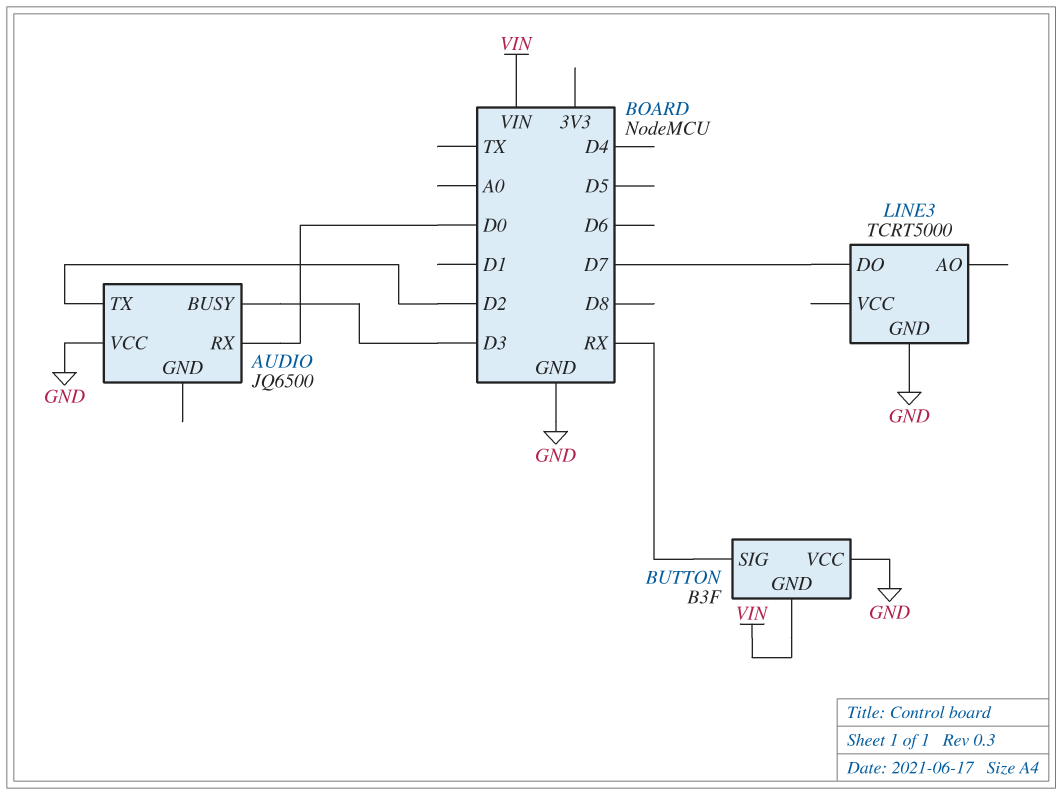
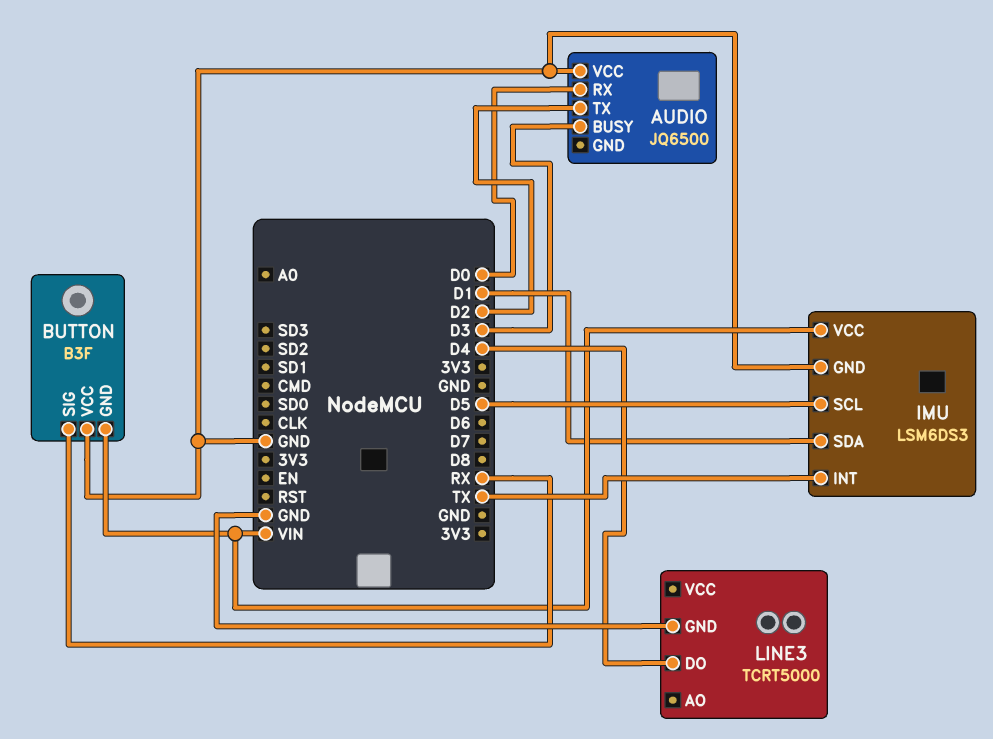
IMU: none -> LSM6DS3
IMU pin GND: none -> GND
IMU pin INT: none -> TX
IMU pin SCL: none -> D5
IMU pin SDA: none -> D1
IMU pin VCC: none -> VIN
LINE3 pin DO: D7 -> D4

